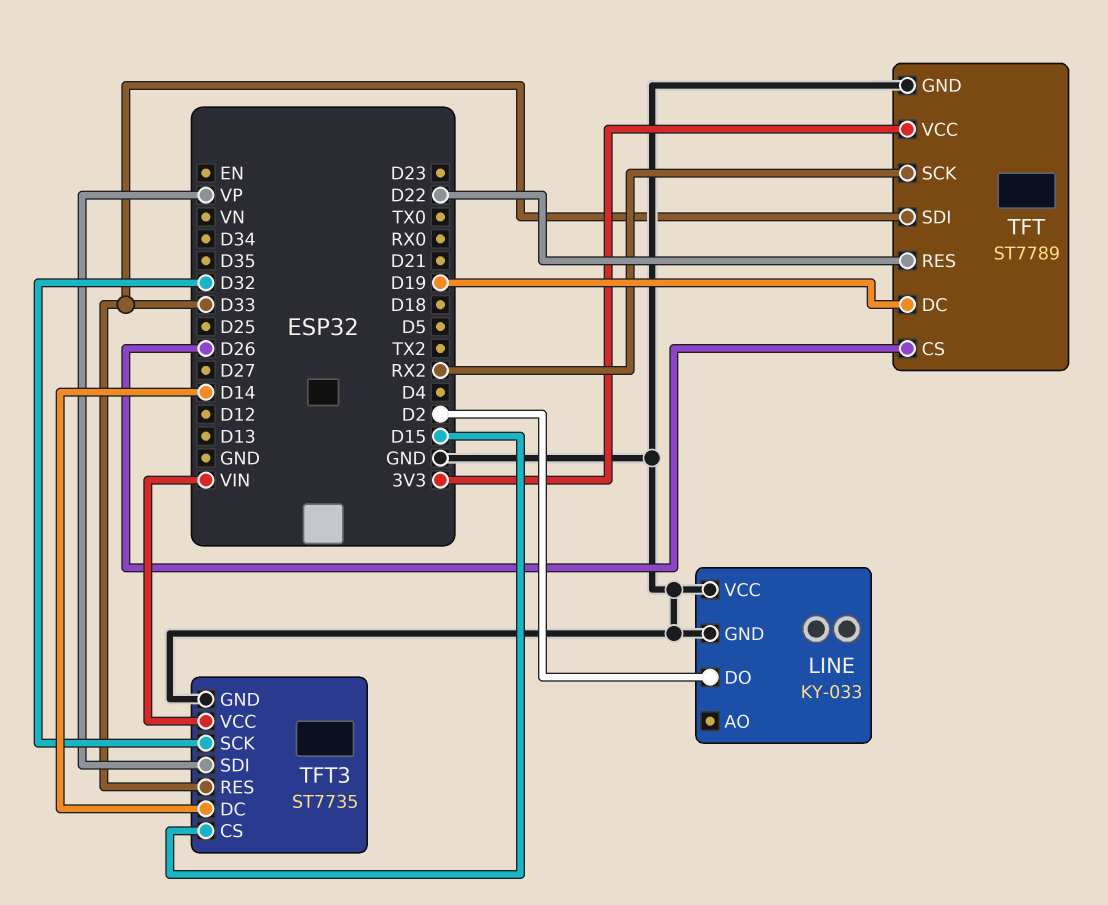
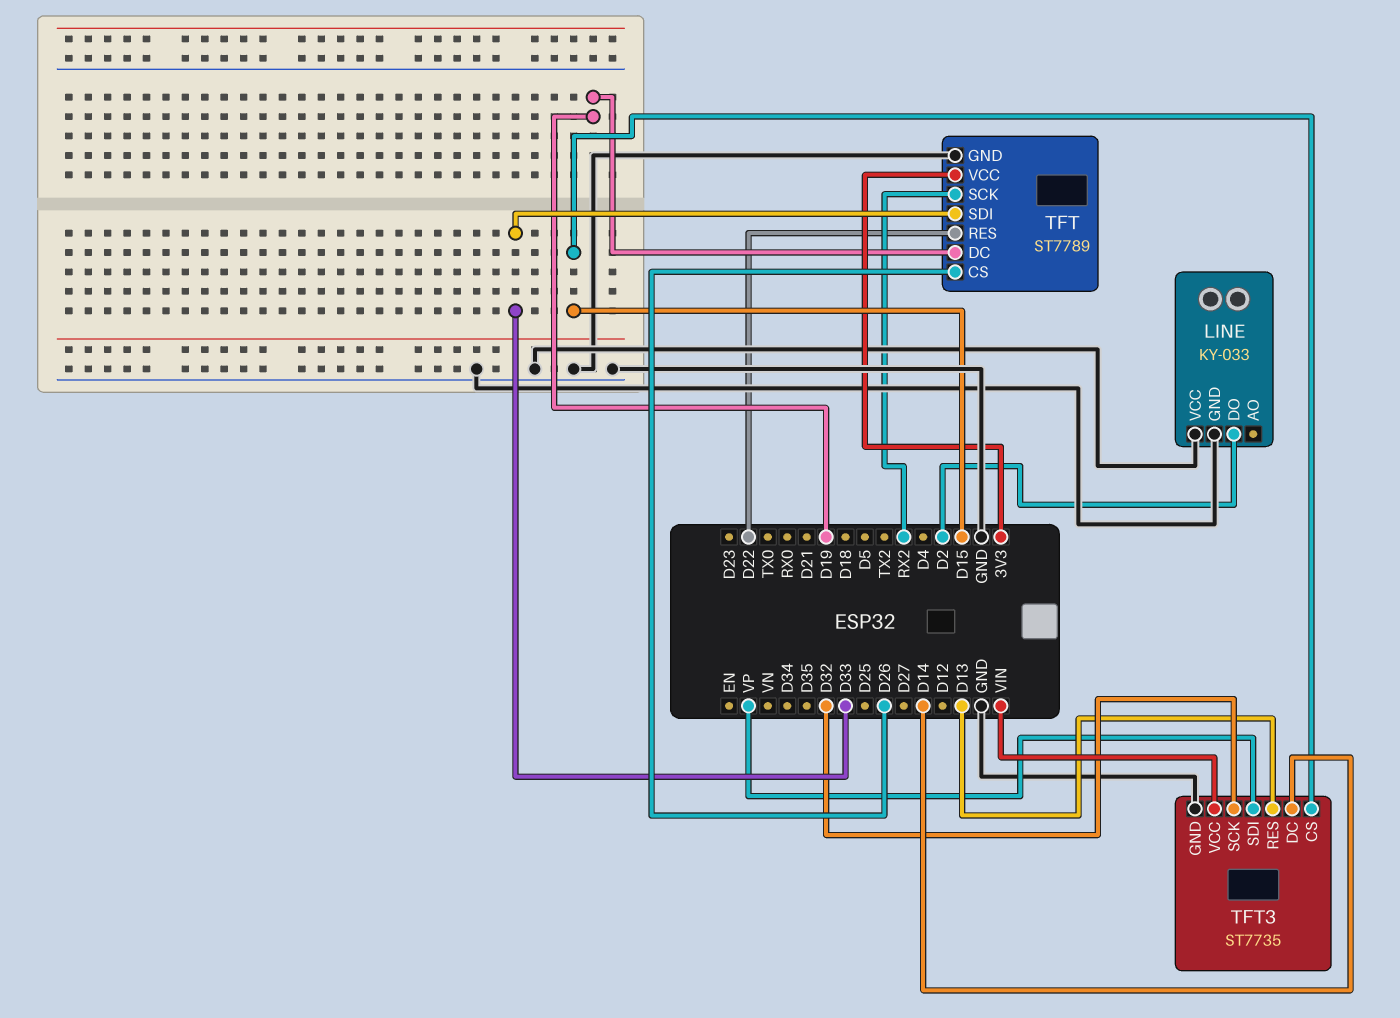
TFT3 pin RES: D33 -> D13

